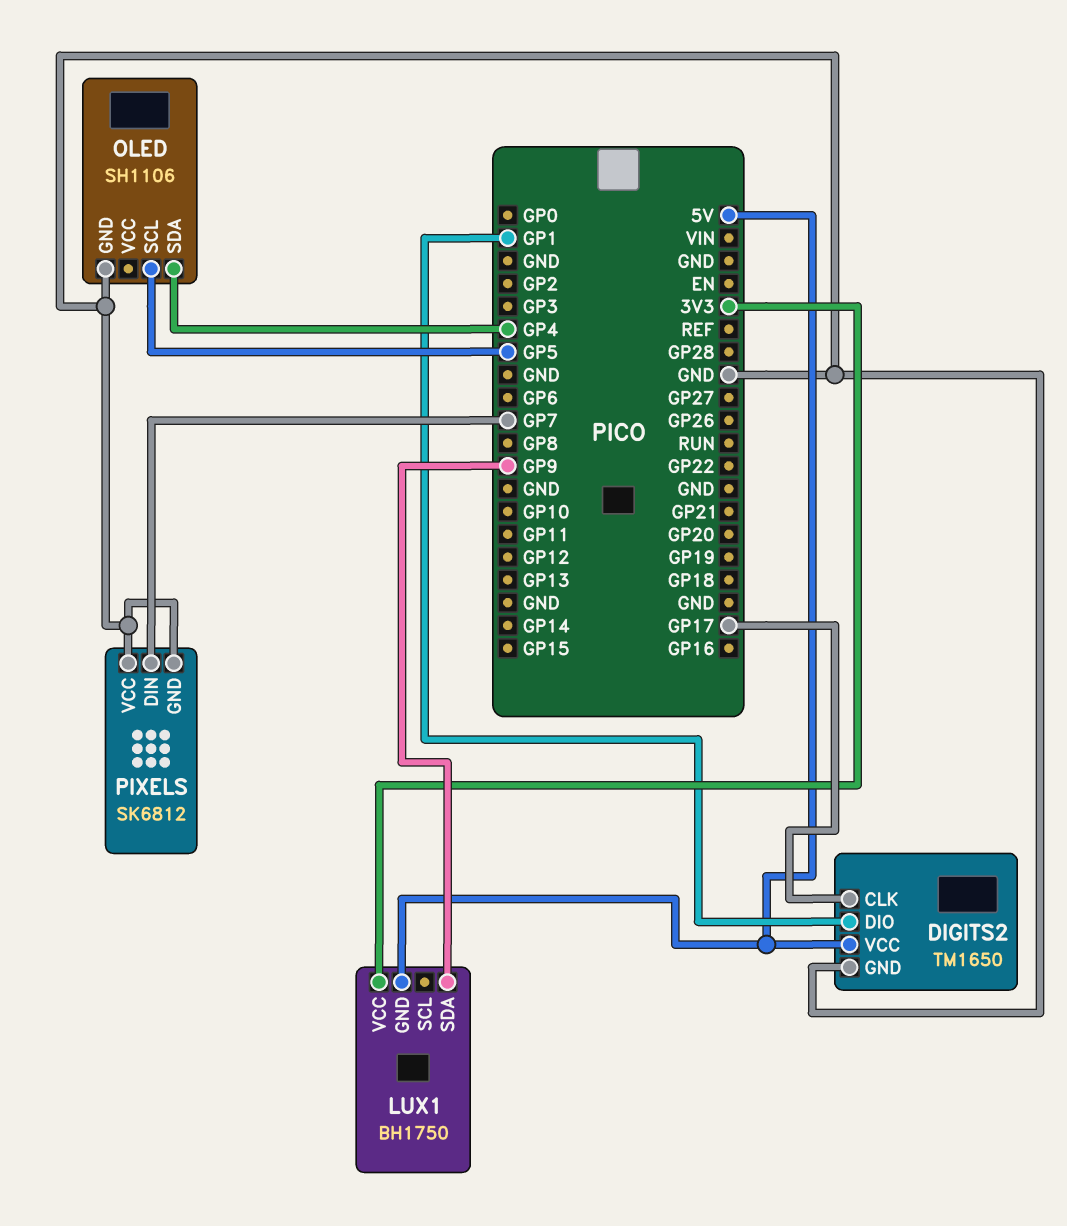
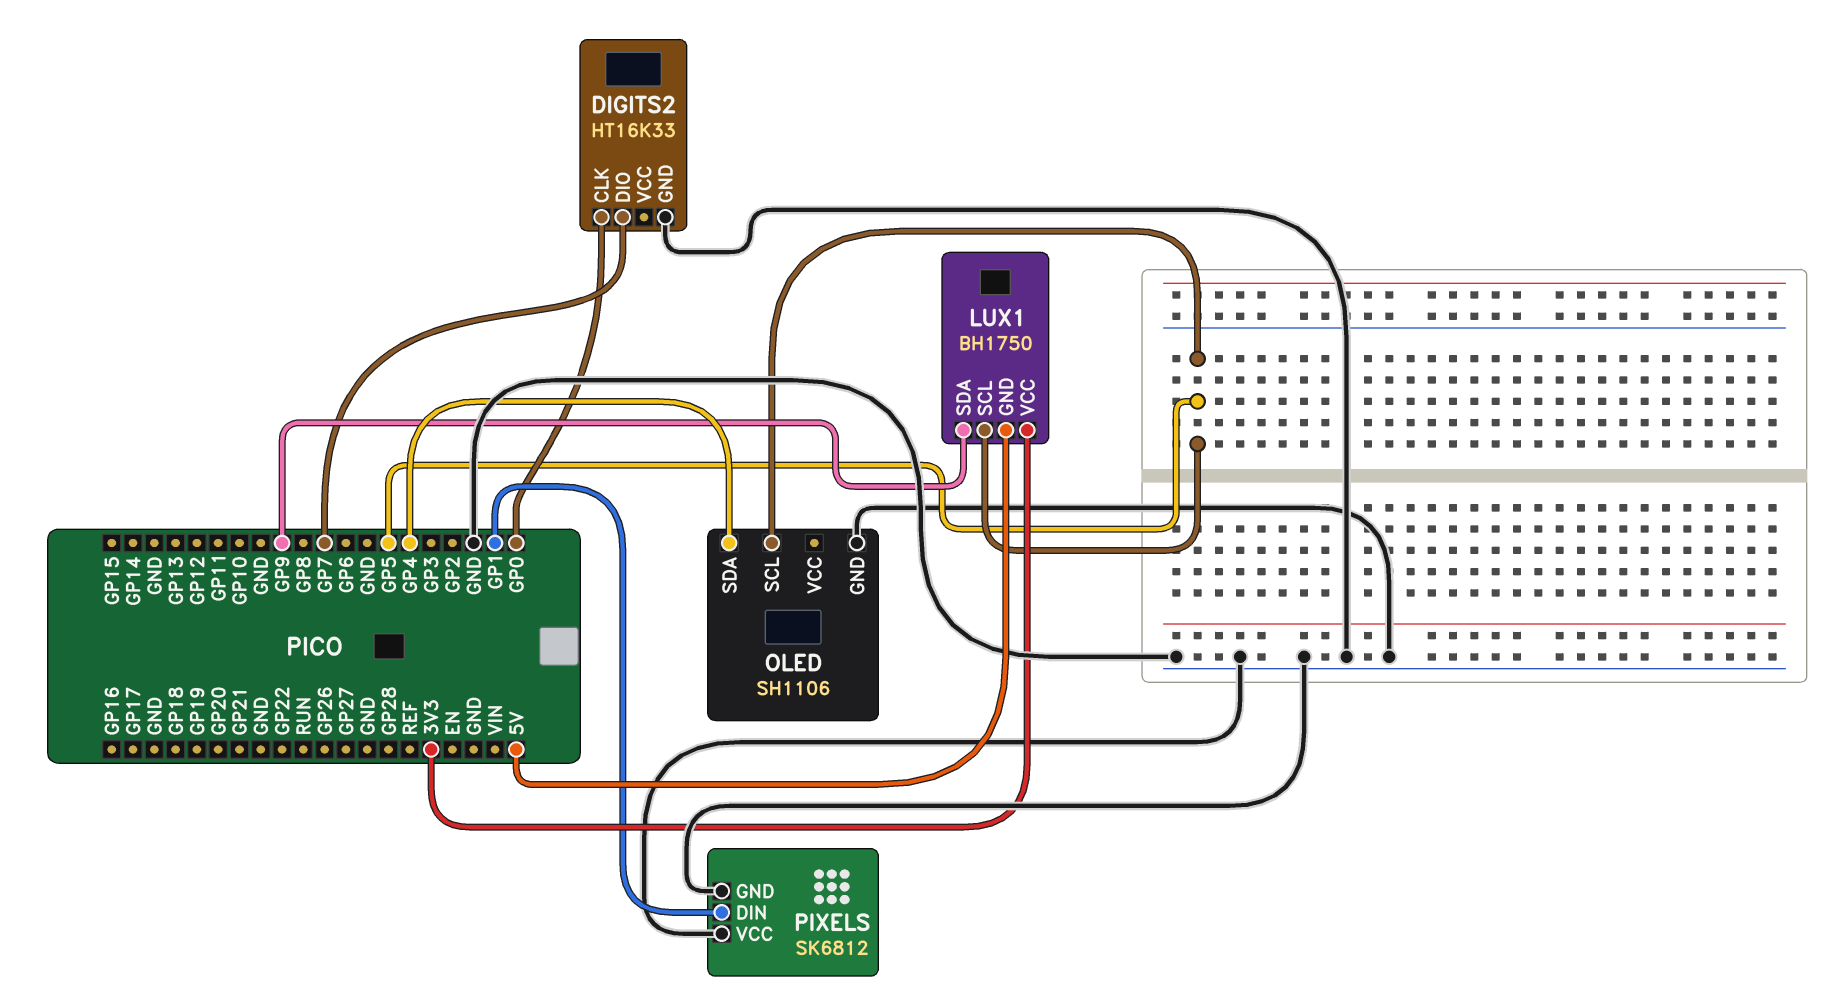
DIGITS2: TM1650 -> HT16K33
DIGITS2 pin CLK: GP17 -> GP0
DIGITS2 pin DIO: GP1 -> GP7
DIGITS2 pin VCC: 5V -> none
LUX1 pin SCL: none -> GP5
PIXELS pin DIN: GP7 -> GP1

